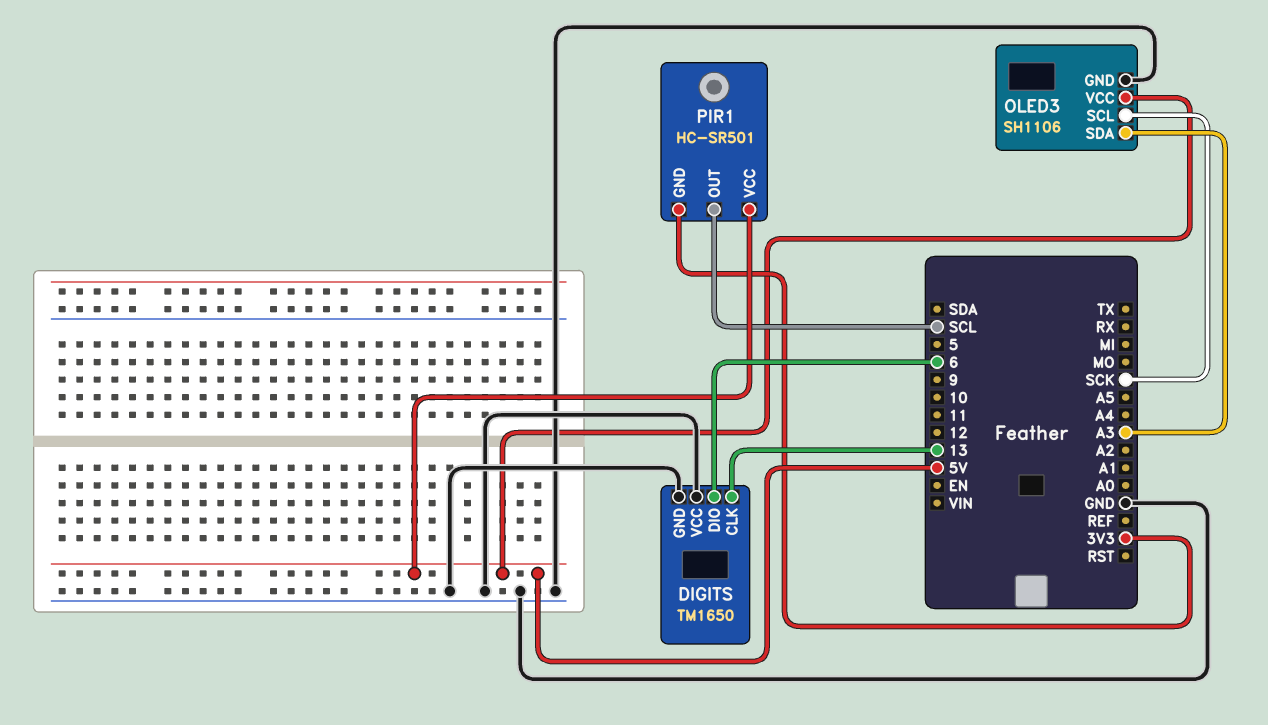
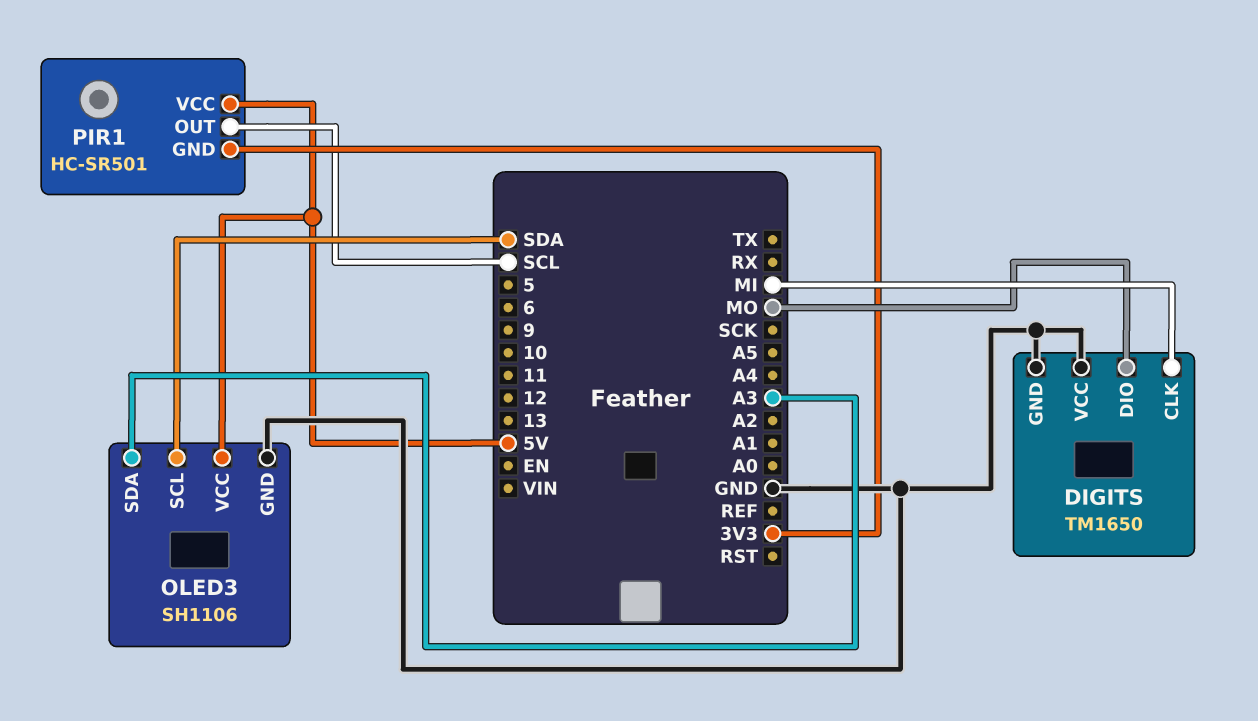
DIGITS pin CLK: 13 -> MI
DIGITS pin DIO: 6 -> MO
OLED3 pin SCL: SCK -> SDA

